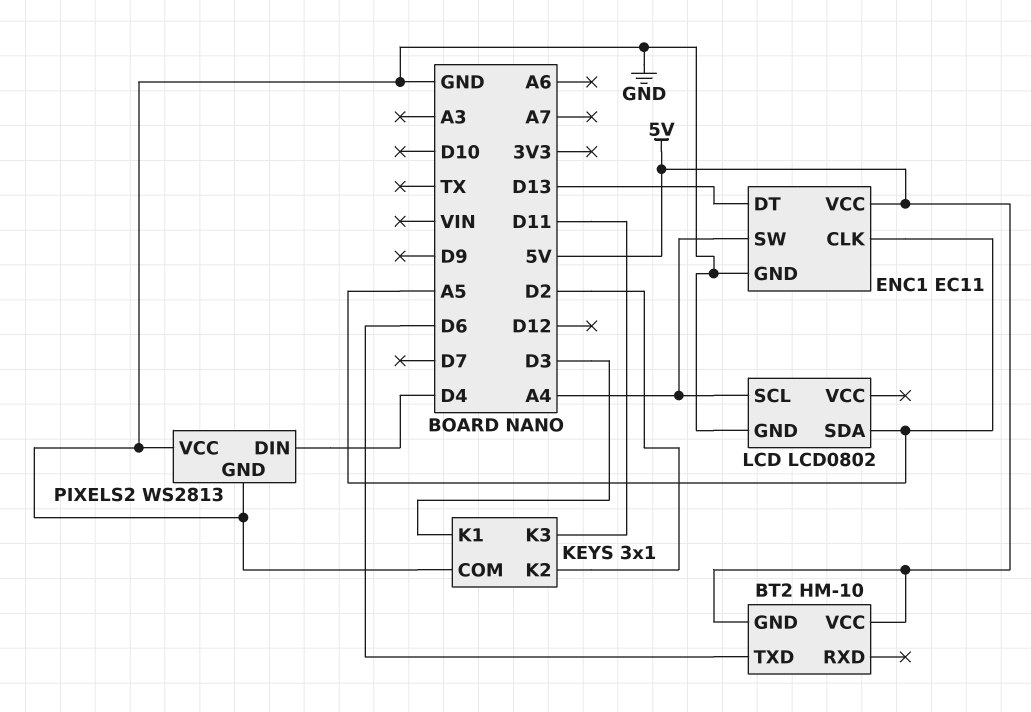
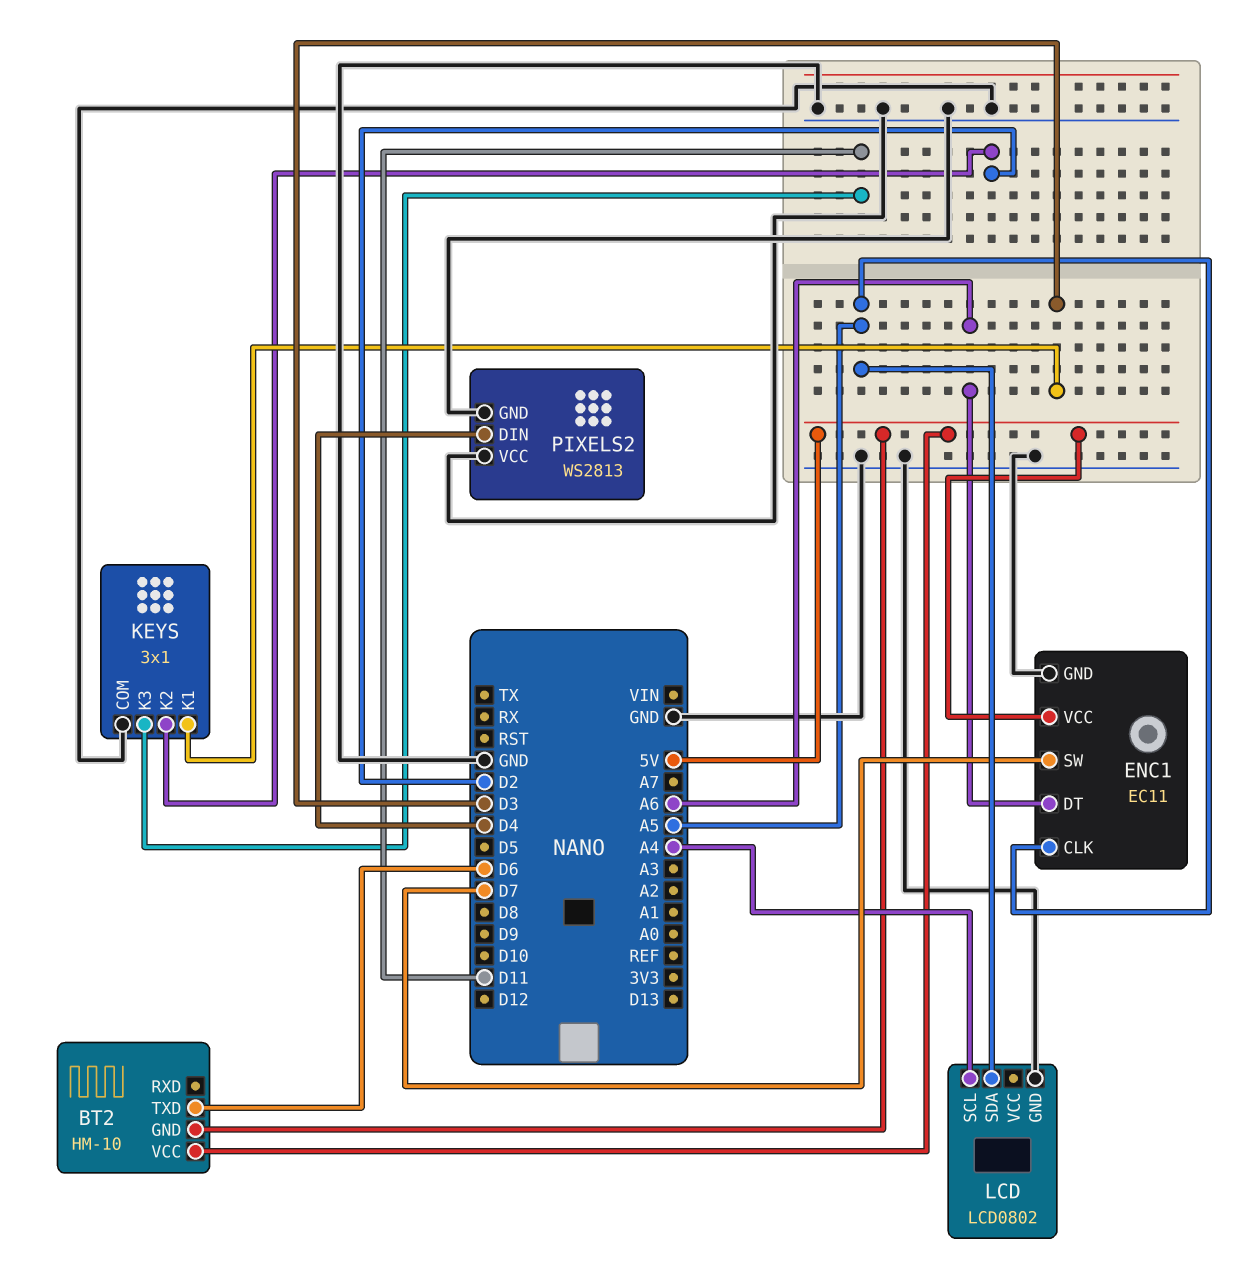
ENC1 pin DT: D13 -> A6
ENC1 pin SW: A4 -> D7

